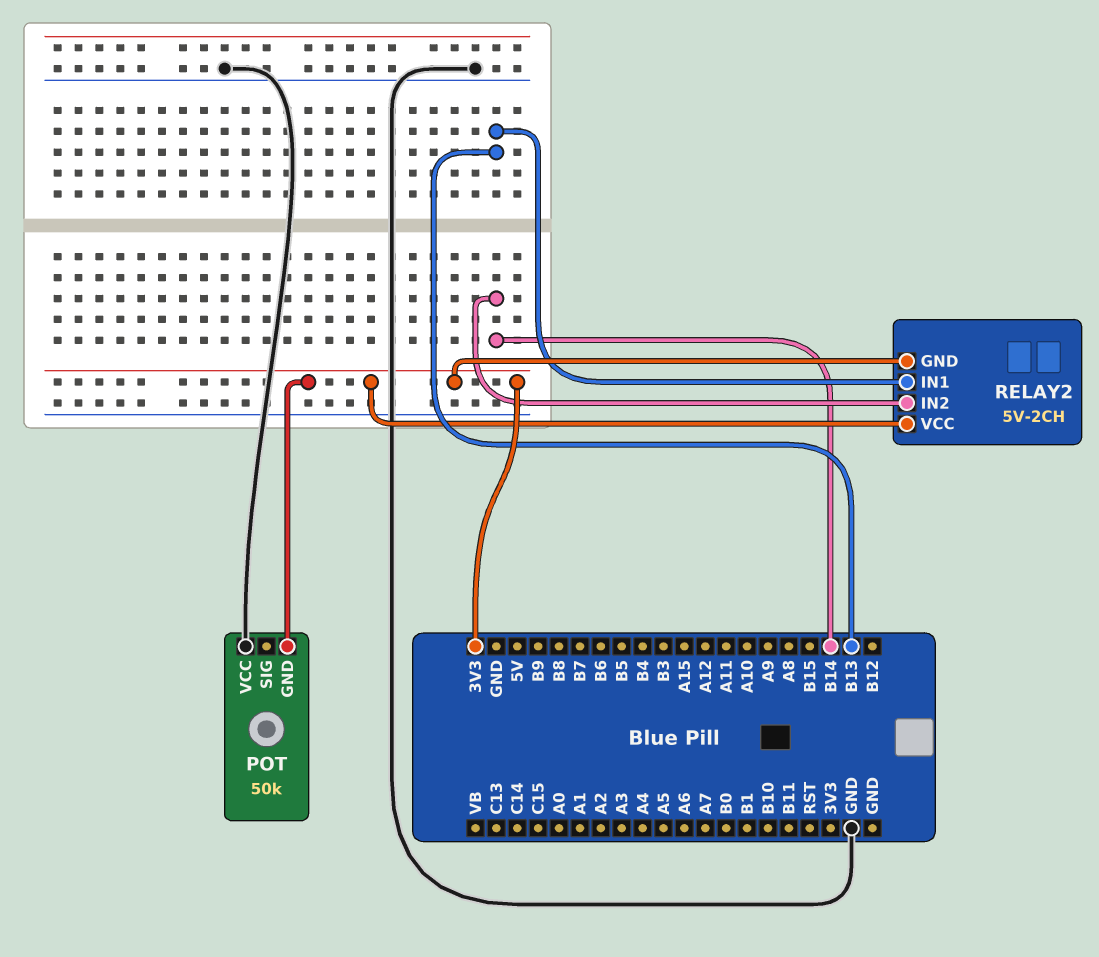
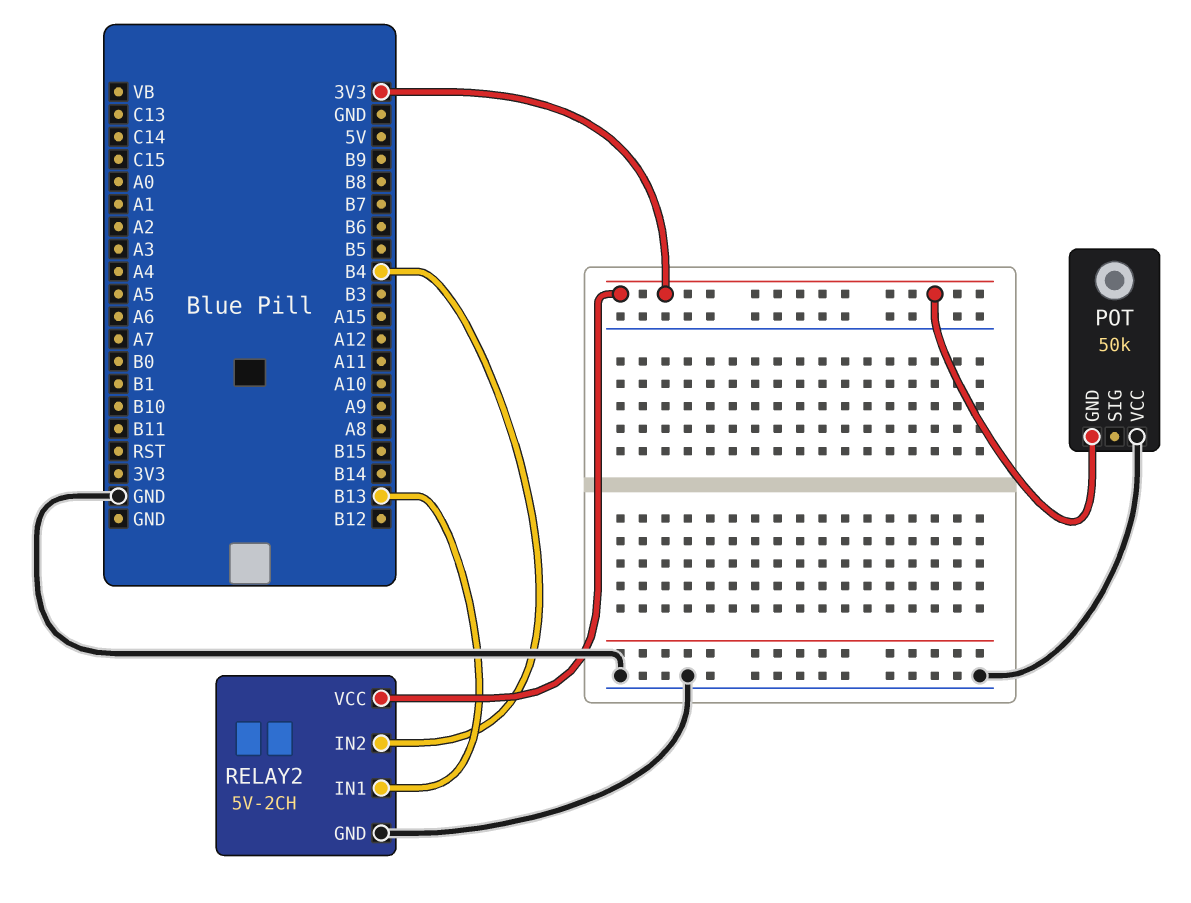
RELAY2 pin GND: 3V3 -> GND
RELAY2 pin IN2: B14 -> B4

